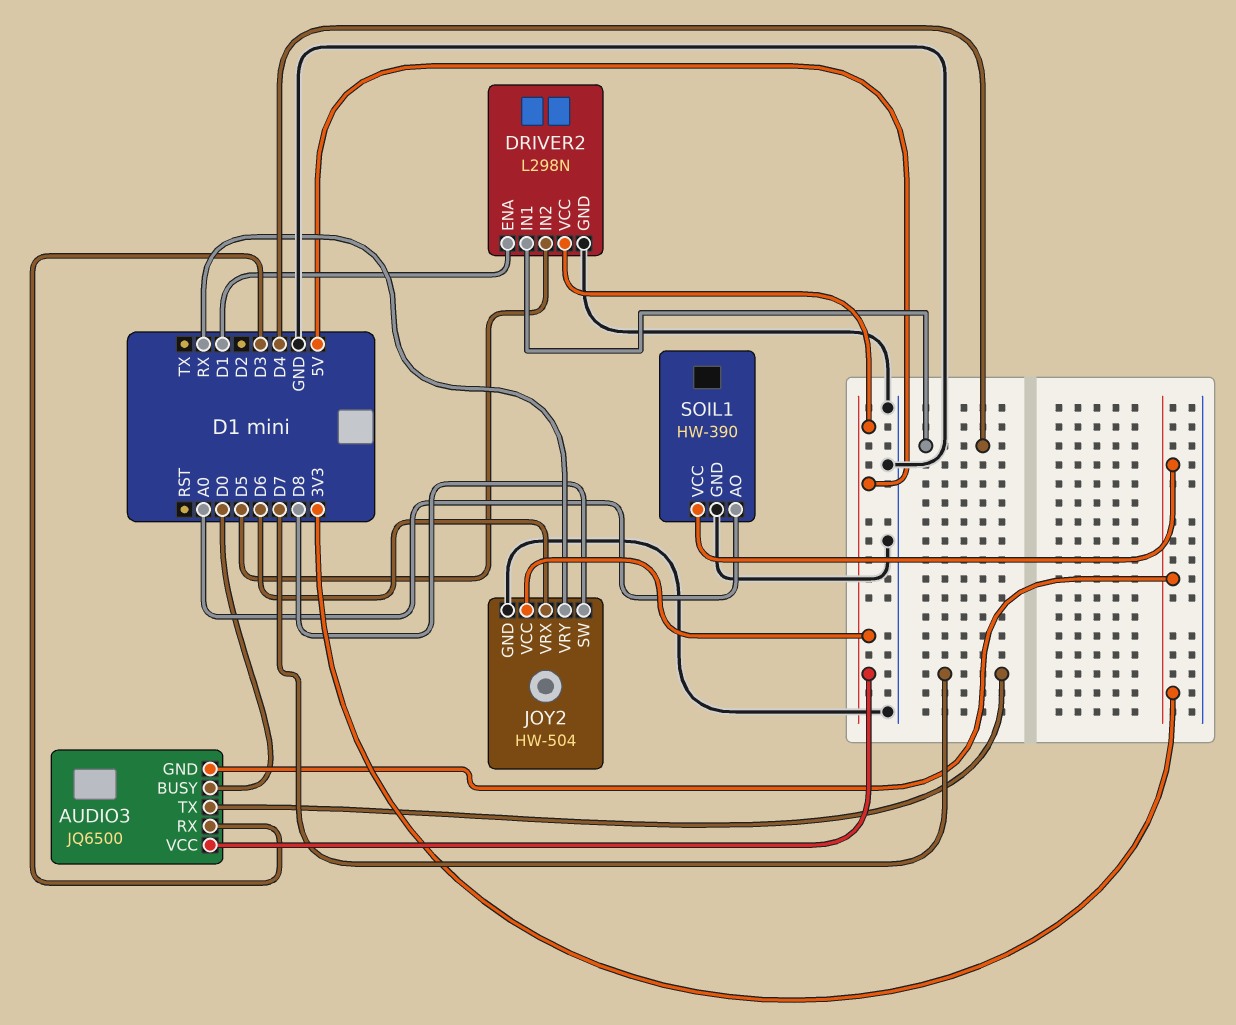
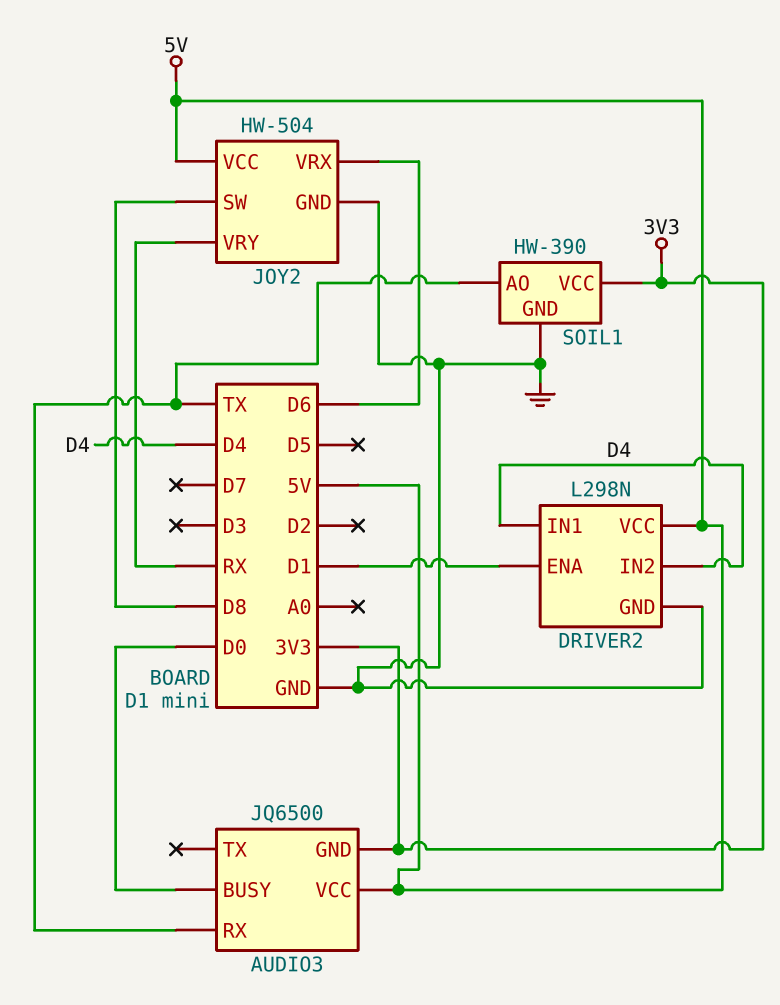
AUDIO3 pin RX: D3 -> TX
AUDIO3 pin TX: D7 -> none
DRIVER2 pin IN2: D5 -> D4
SOIL1 pin AO: A0 -> TX

